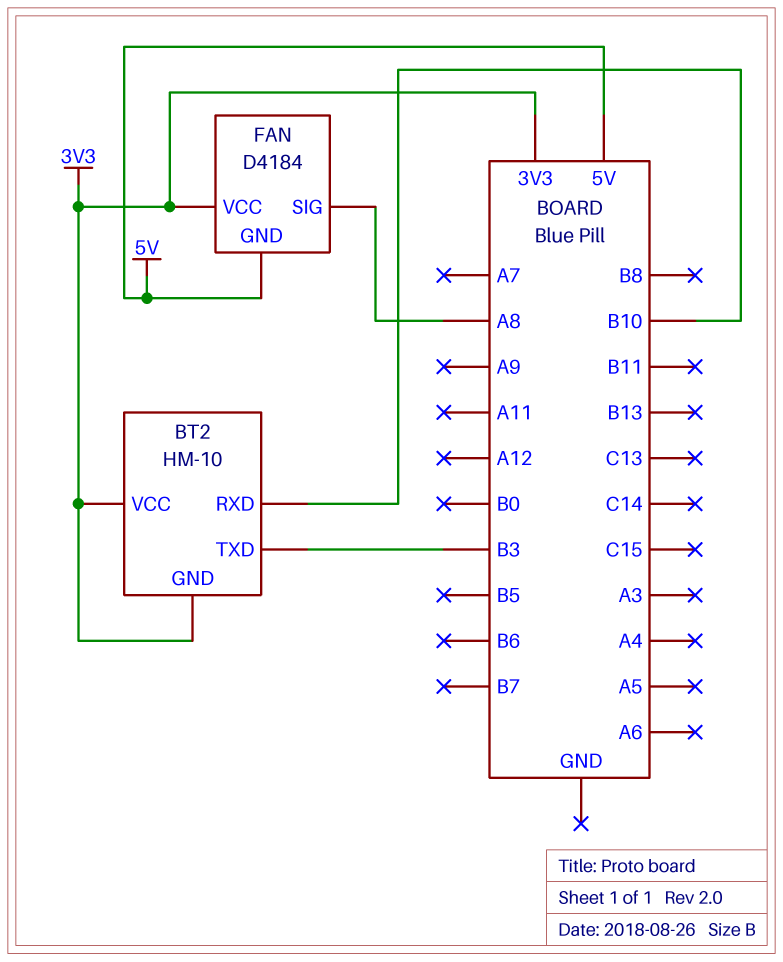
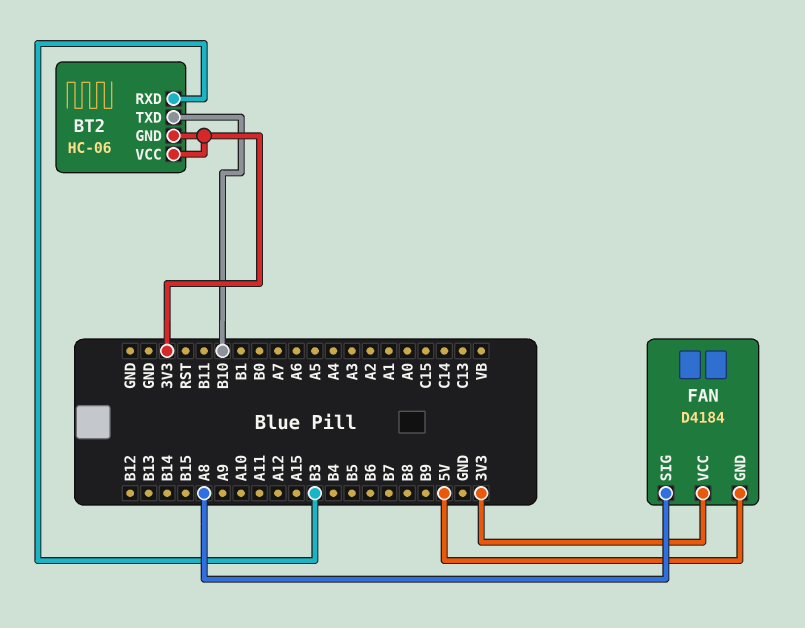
BT2: HM-10 -> HC-06
BT2 pin RXD: B10 -> B3
BT2 pin TXD: B3 -> B10

